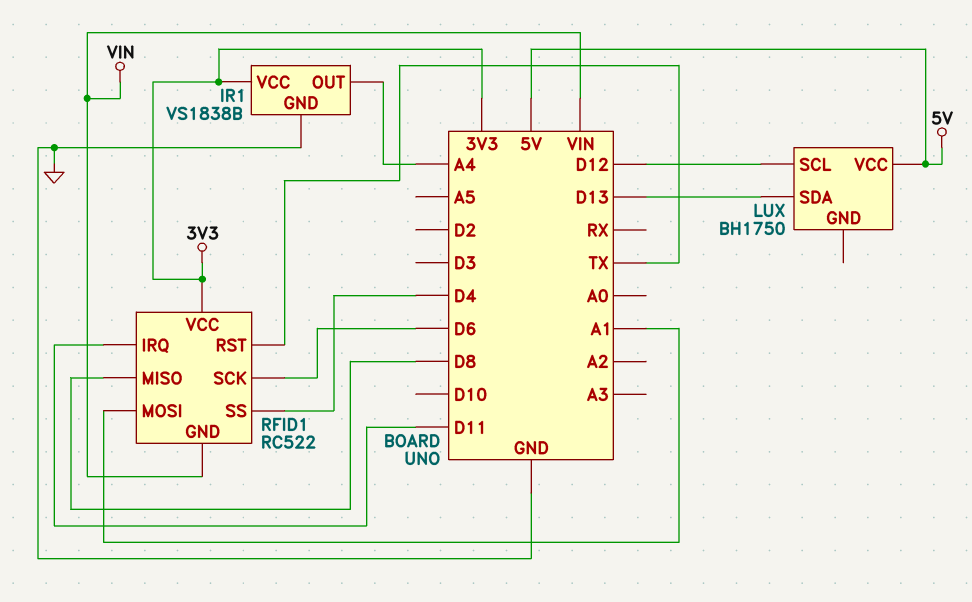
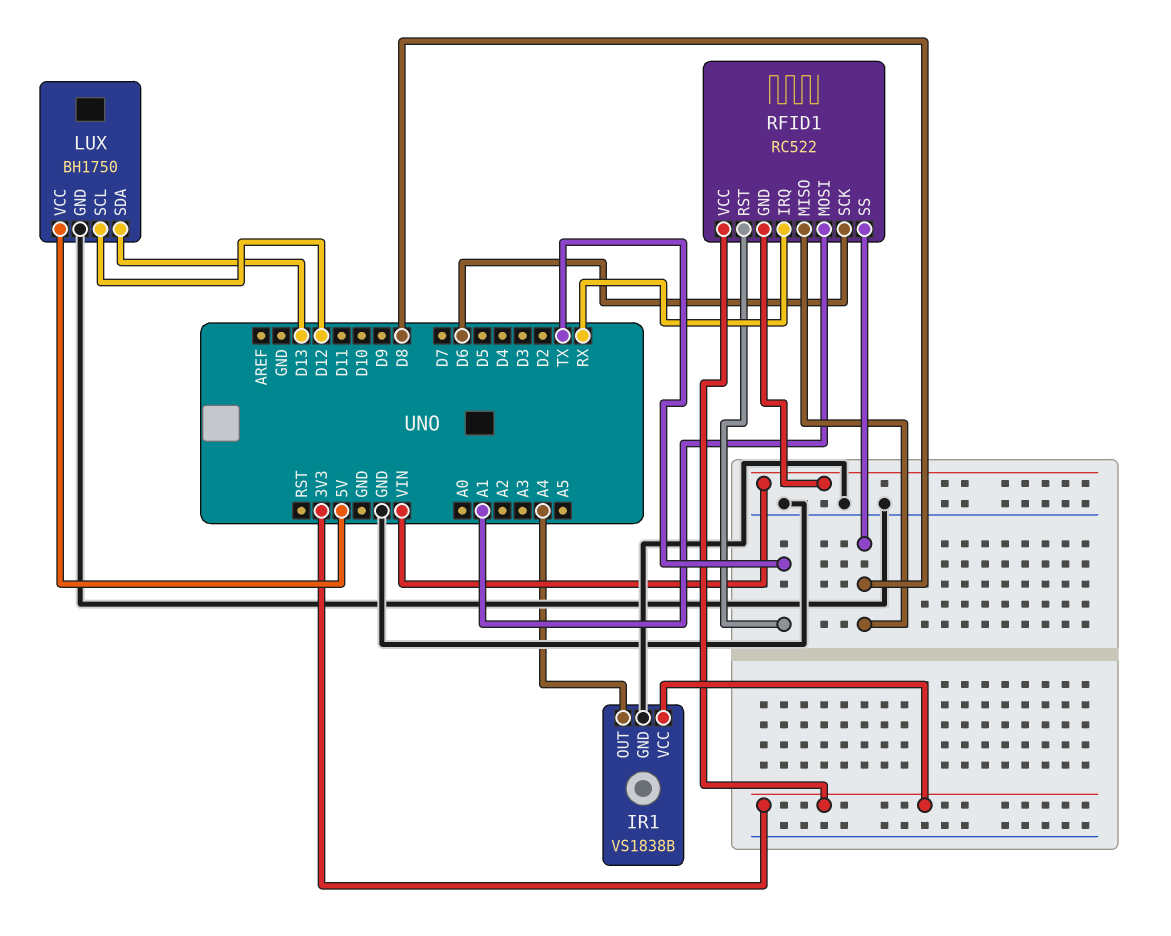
LUX pin GND: none -> GND
RFID1 pin IRQ: D11 -> RX
RFID1 pin SS: D4 -> D8

